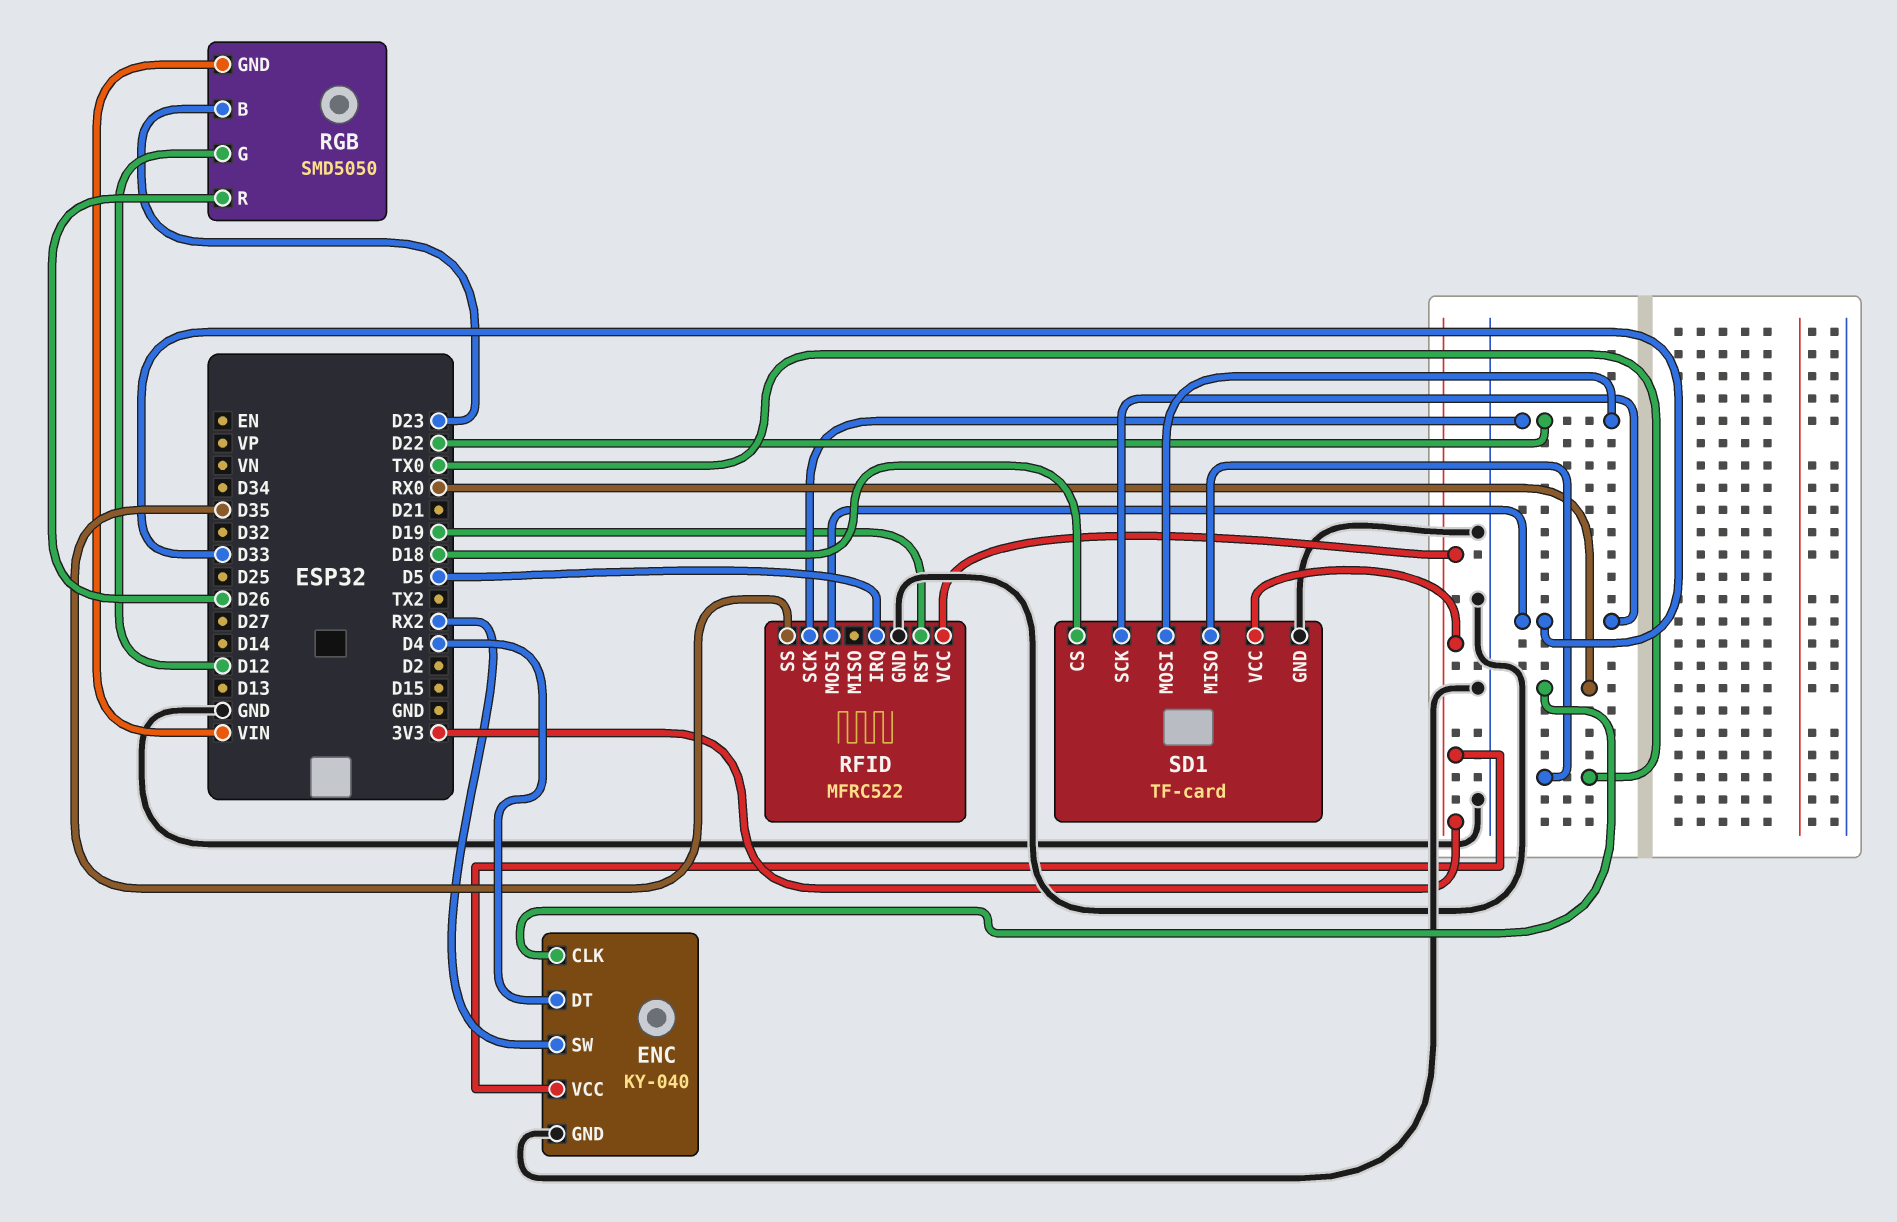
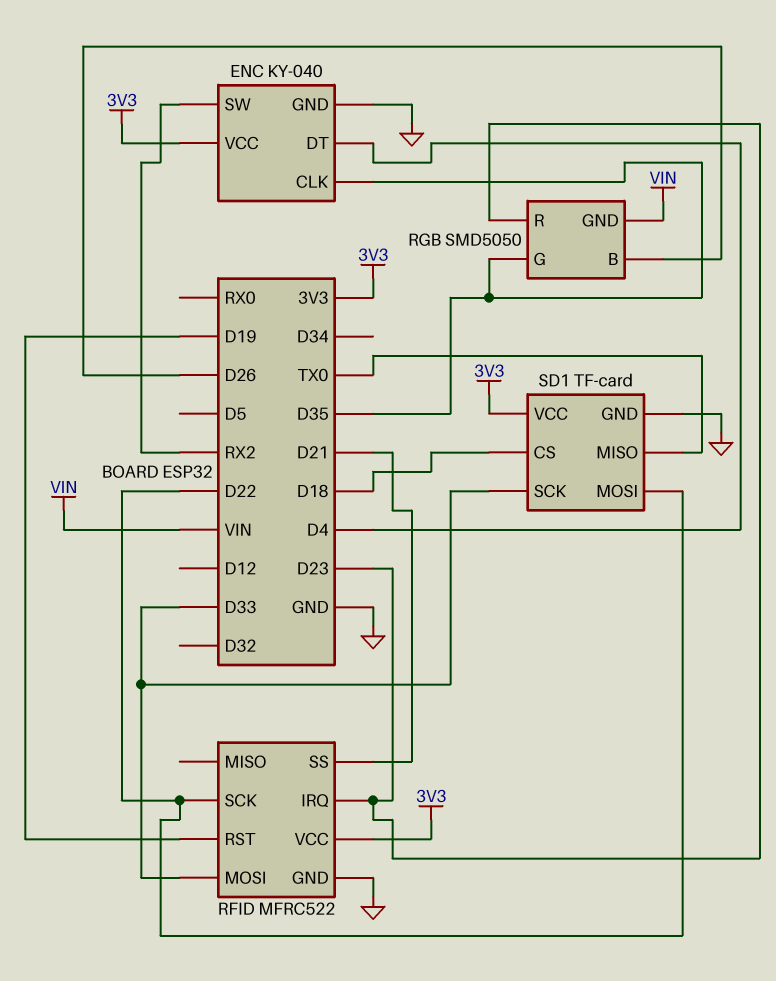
ENC pin CLK: RX0 -> D35
RFID pin IRQ: D5 -> D23
RFID pin SS: D35 -> D21
RGB pin B: D23 -> D26
RGB pin G: D12 -> D35
RGB pin R: D26 -> D23

